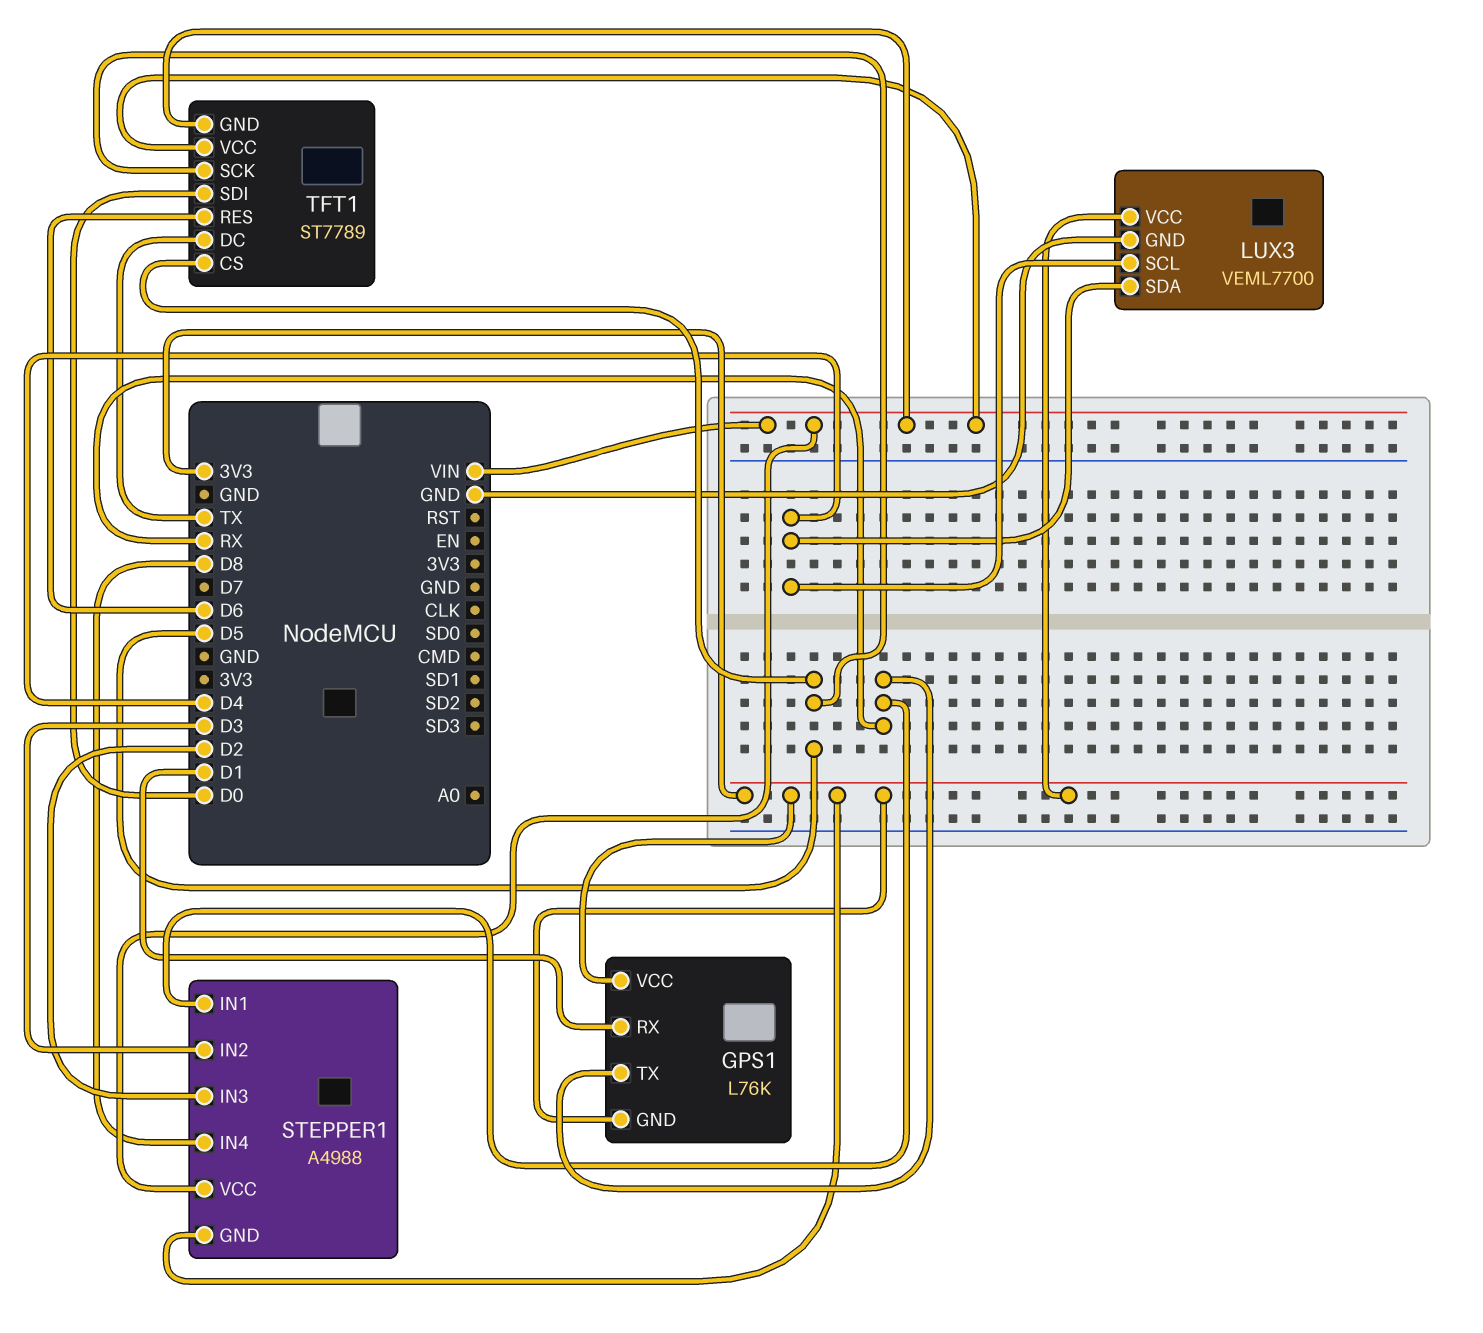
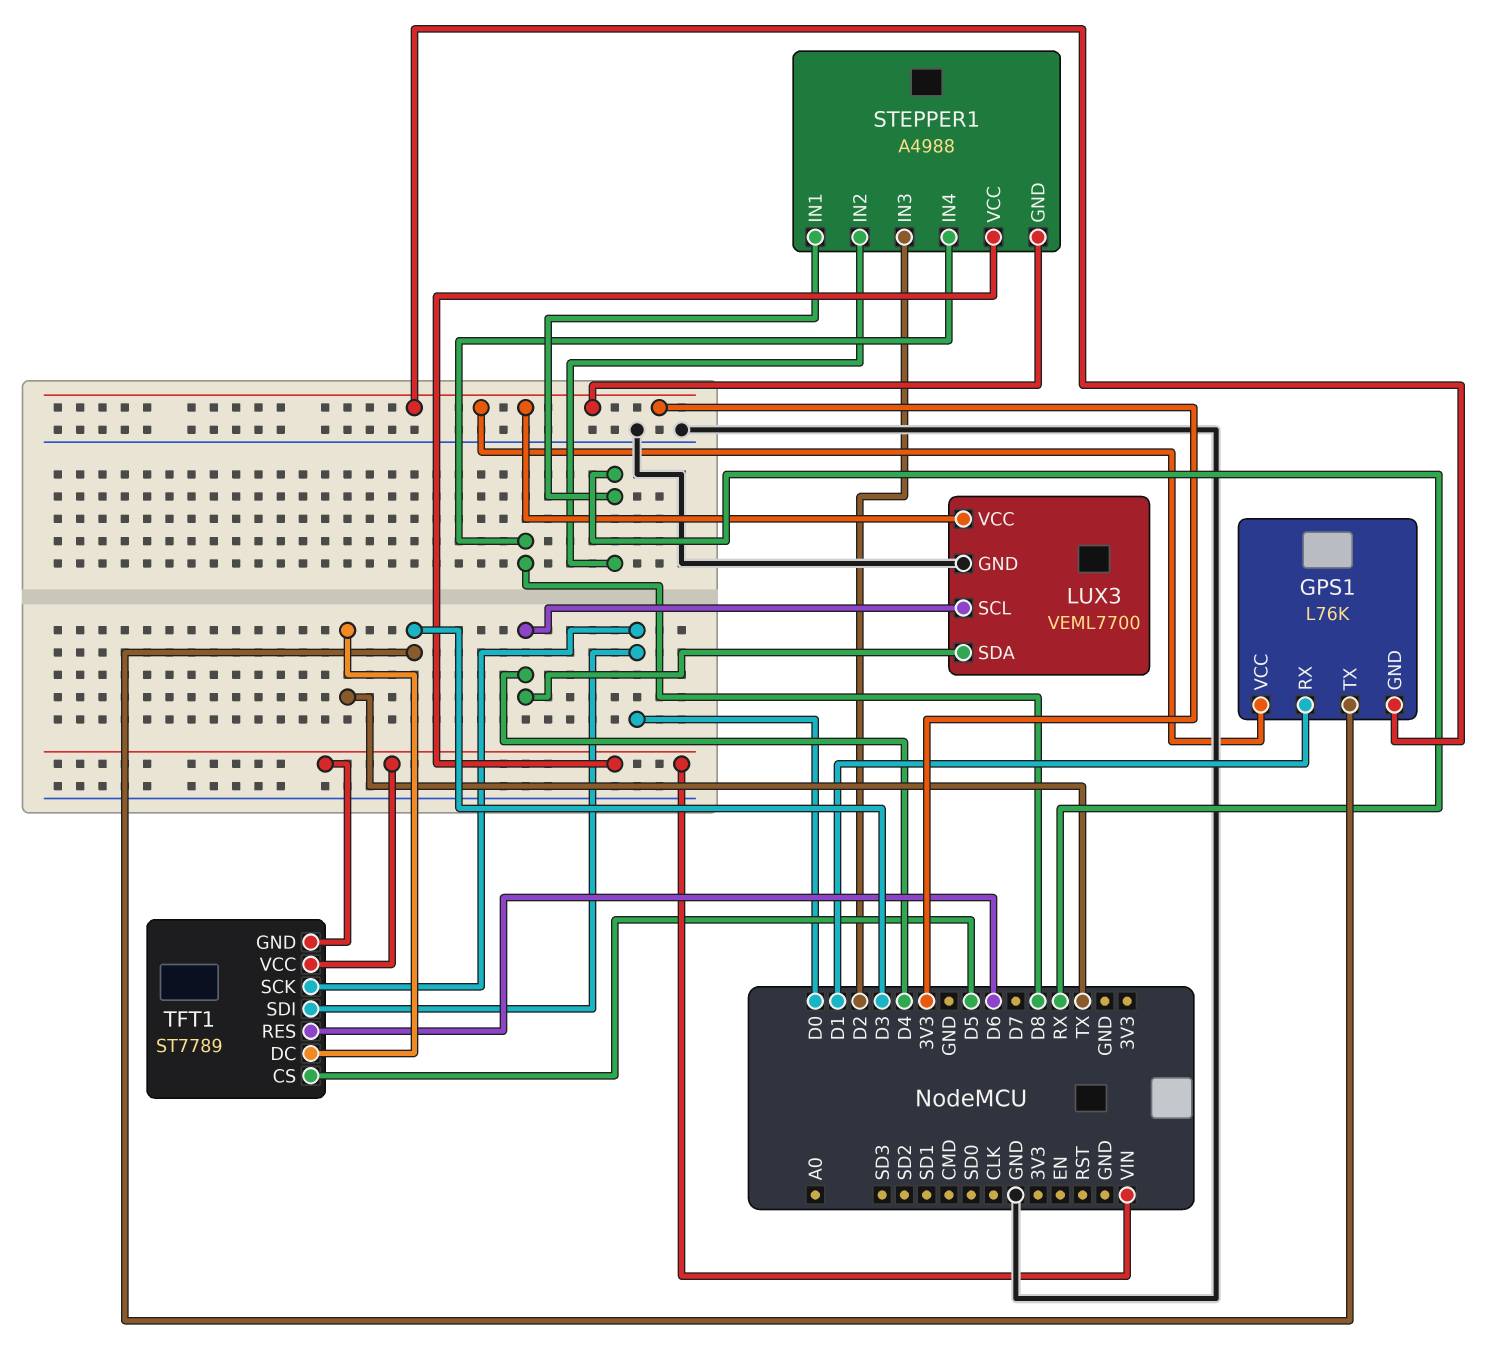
GPS1 pin TX: RX -> D3
STEPPER1 pin IN2: D3 -> RX
TFT1 pin SCK: D5 -> D0

